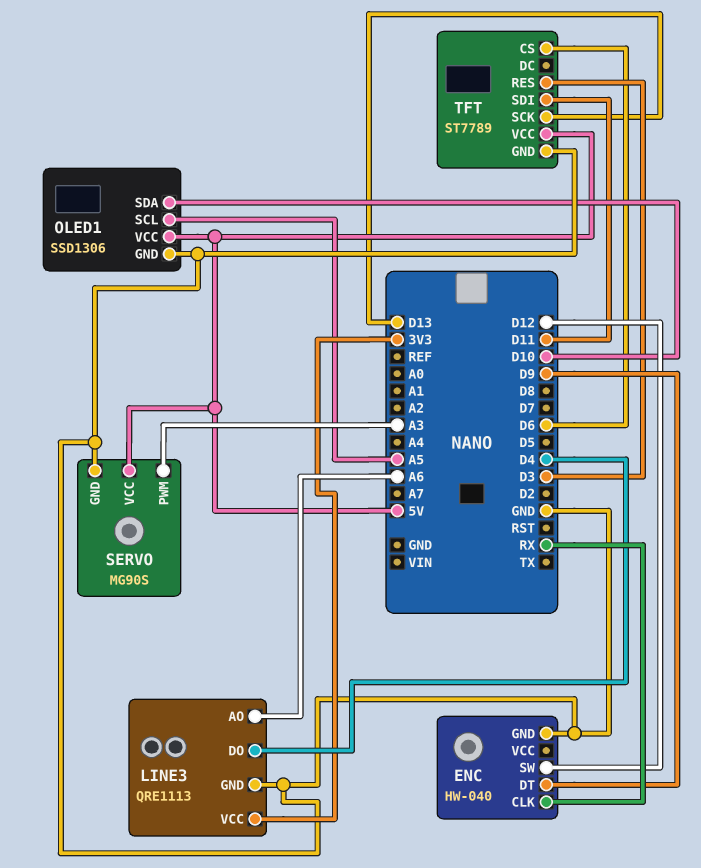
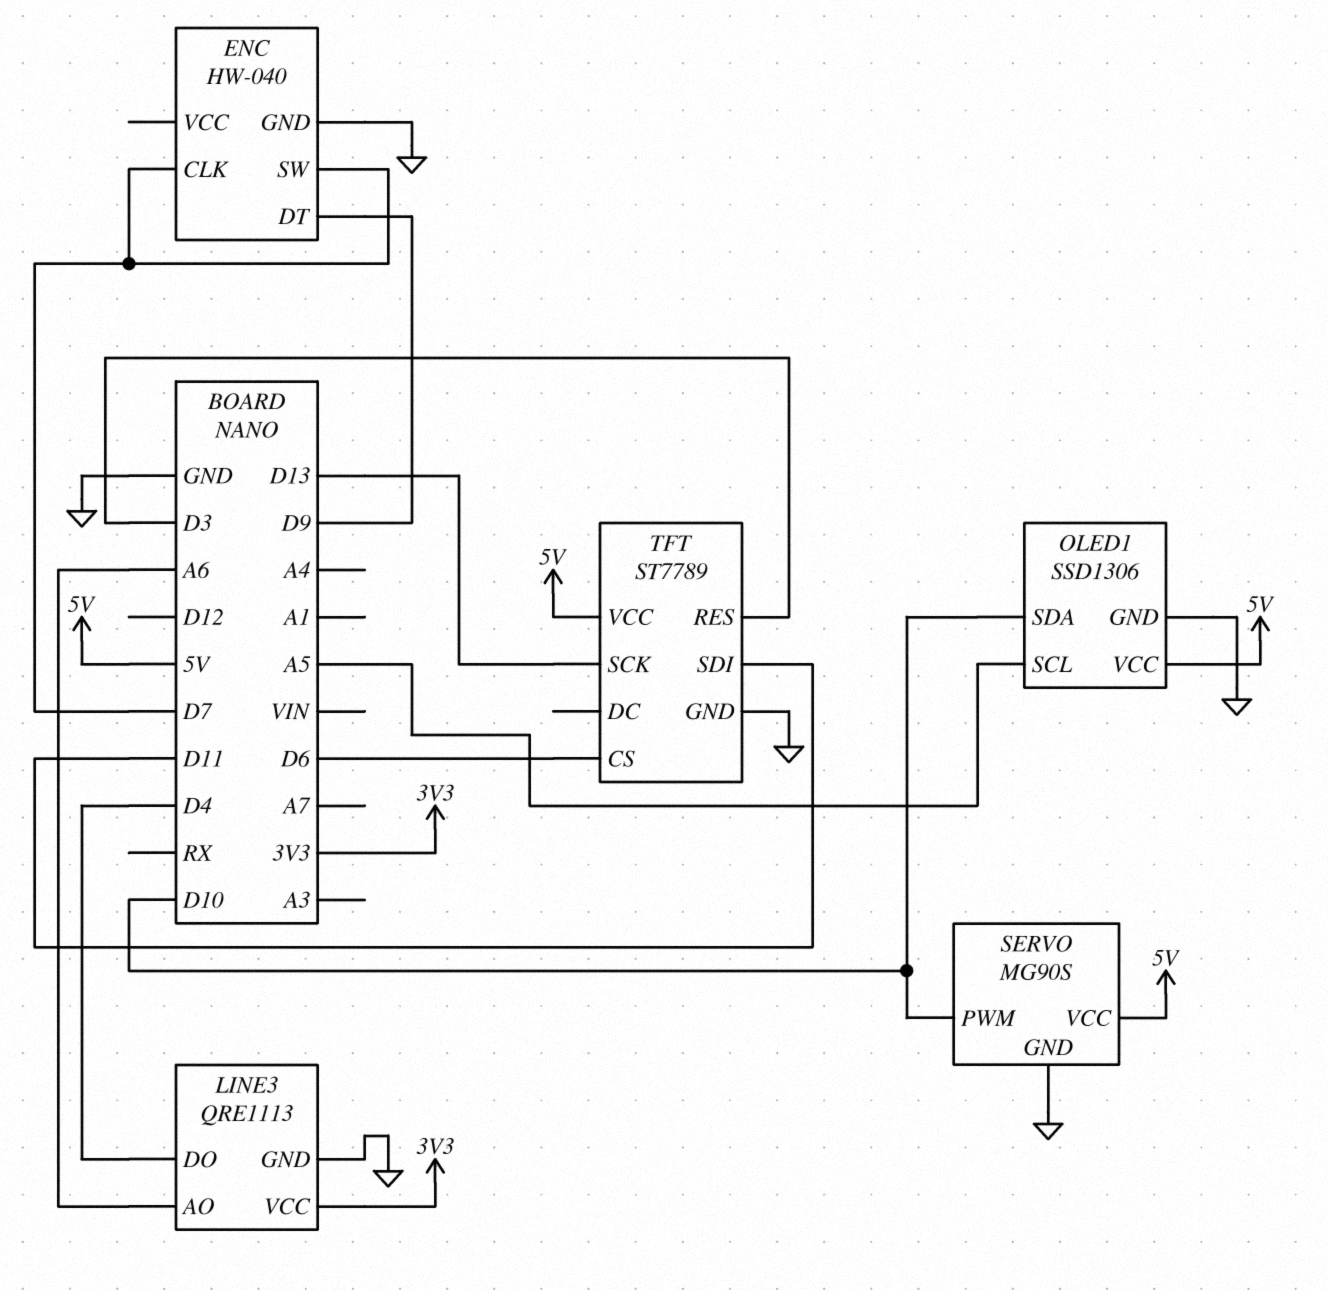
ENC pin CLK: RX -> D7
ENC pin SW: D12 -> D7
SERVO pin PWM: A3 -> D10

